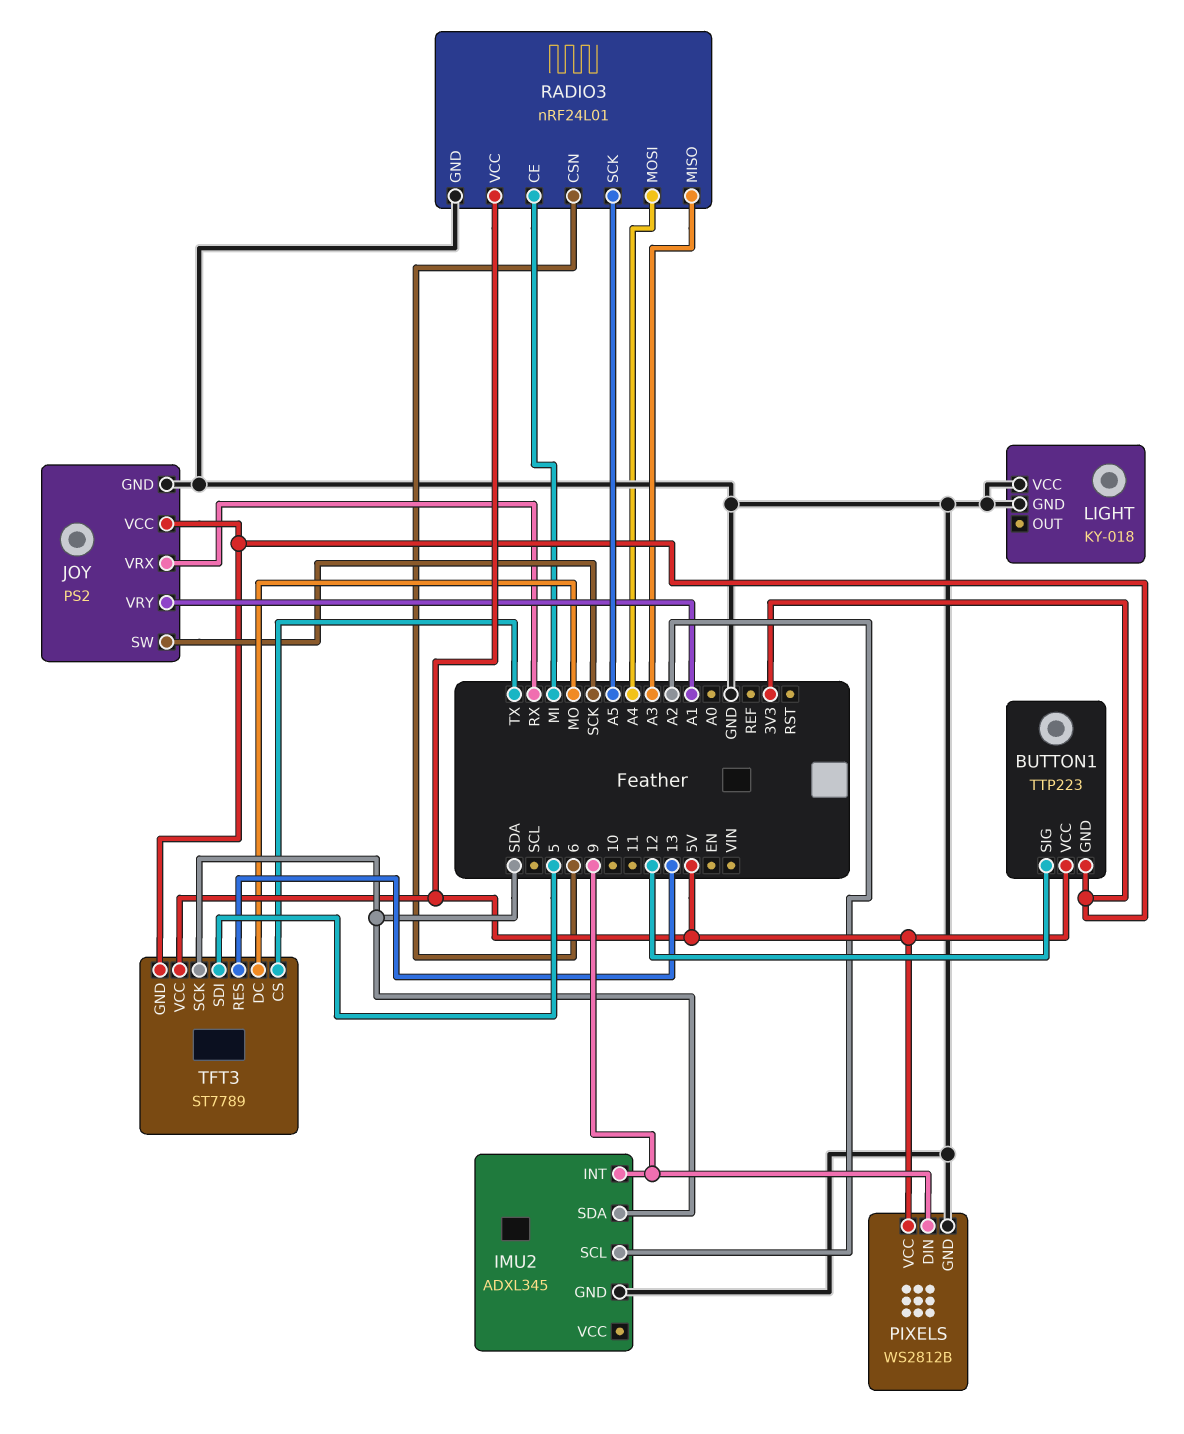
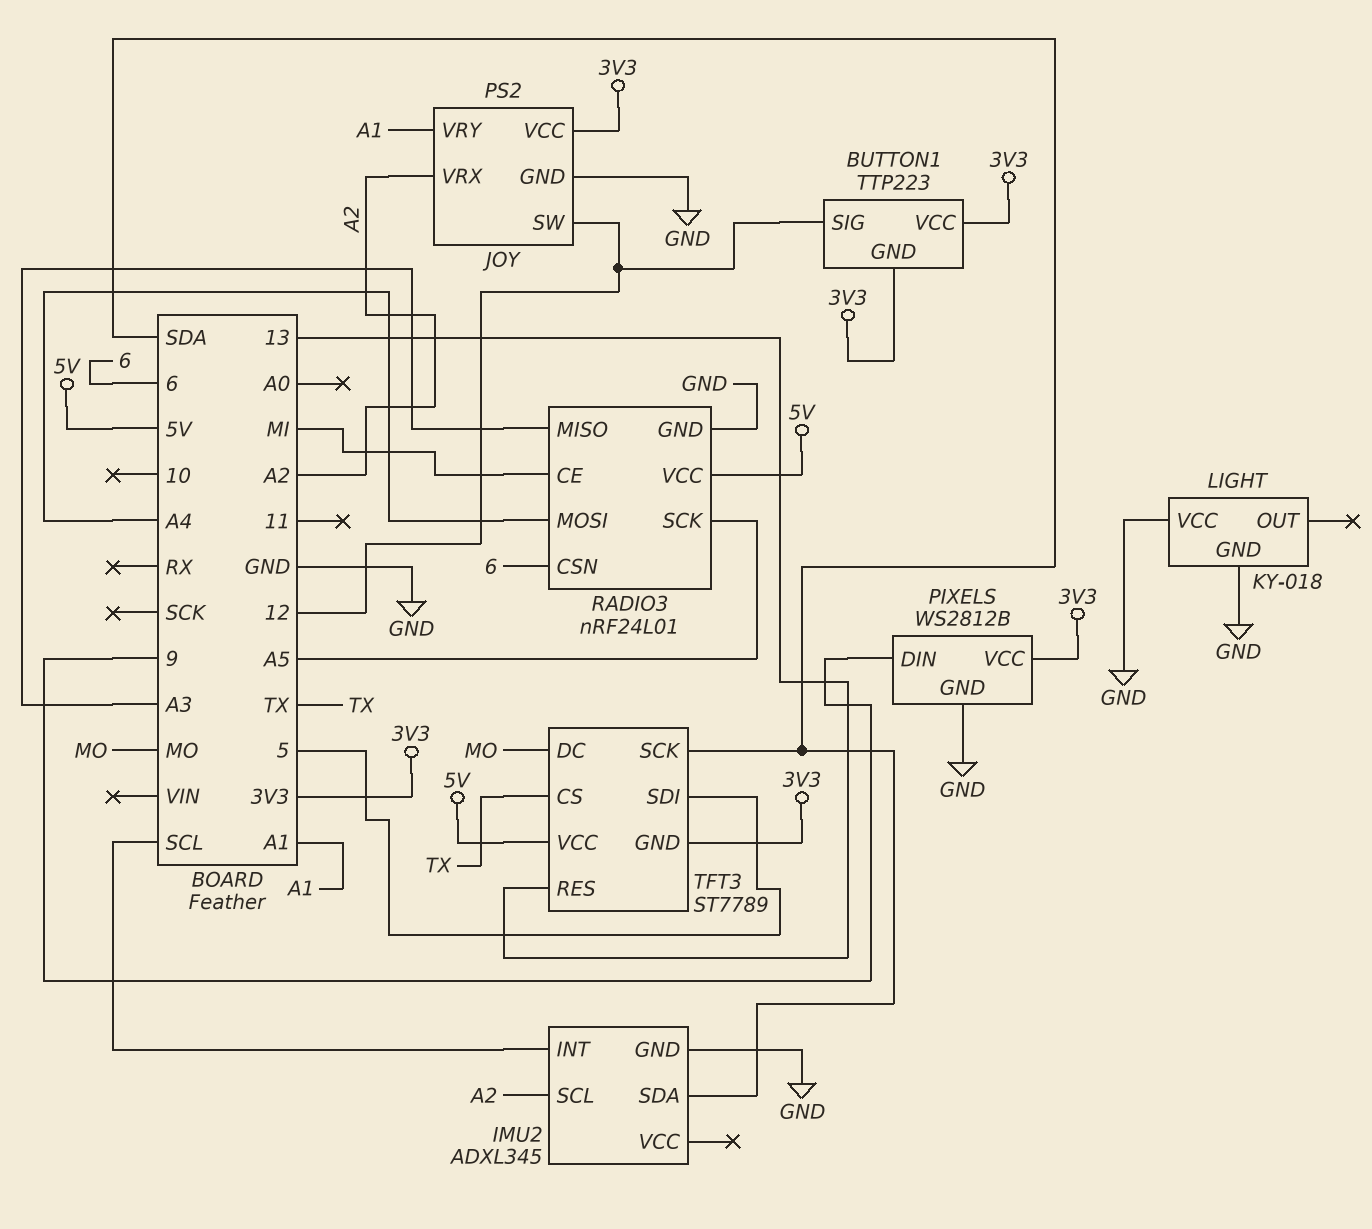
BUTTON1 pin VCC: 5V -> 3V3
IMU2 pin INT: 9 -> SCL
JOY pin SW: SCK -> 12
JOY pin VRX: RX -> A2
PIXELS pin VCC: 5V -> 3V3

